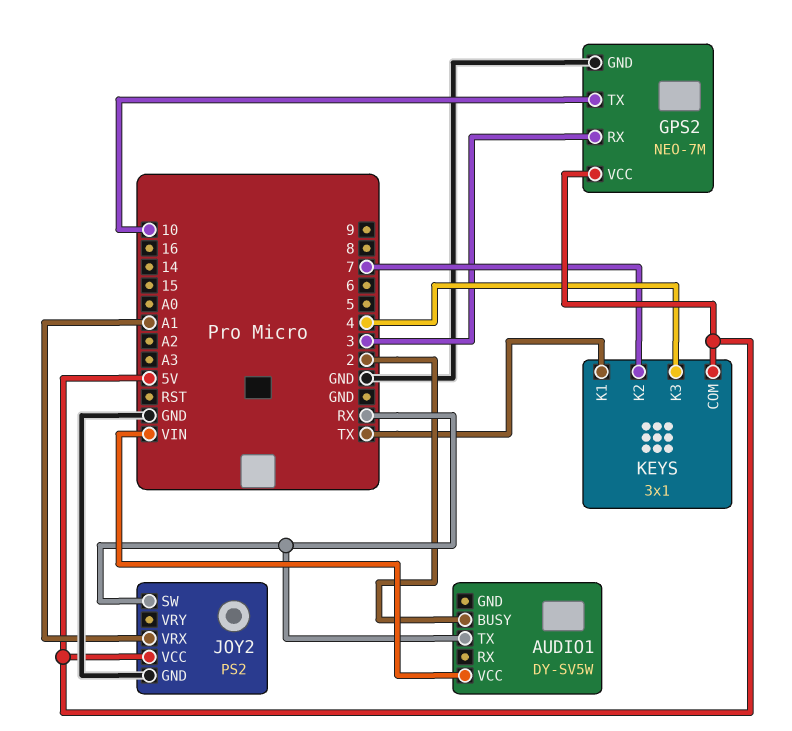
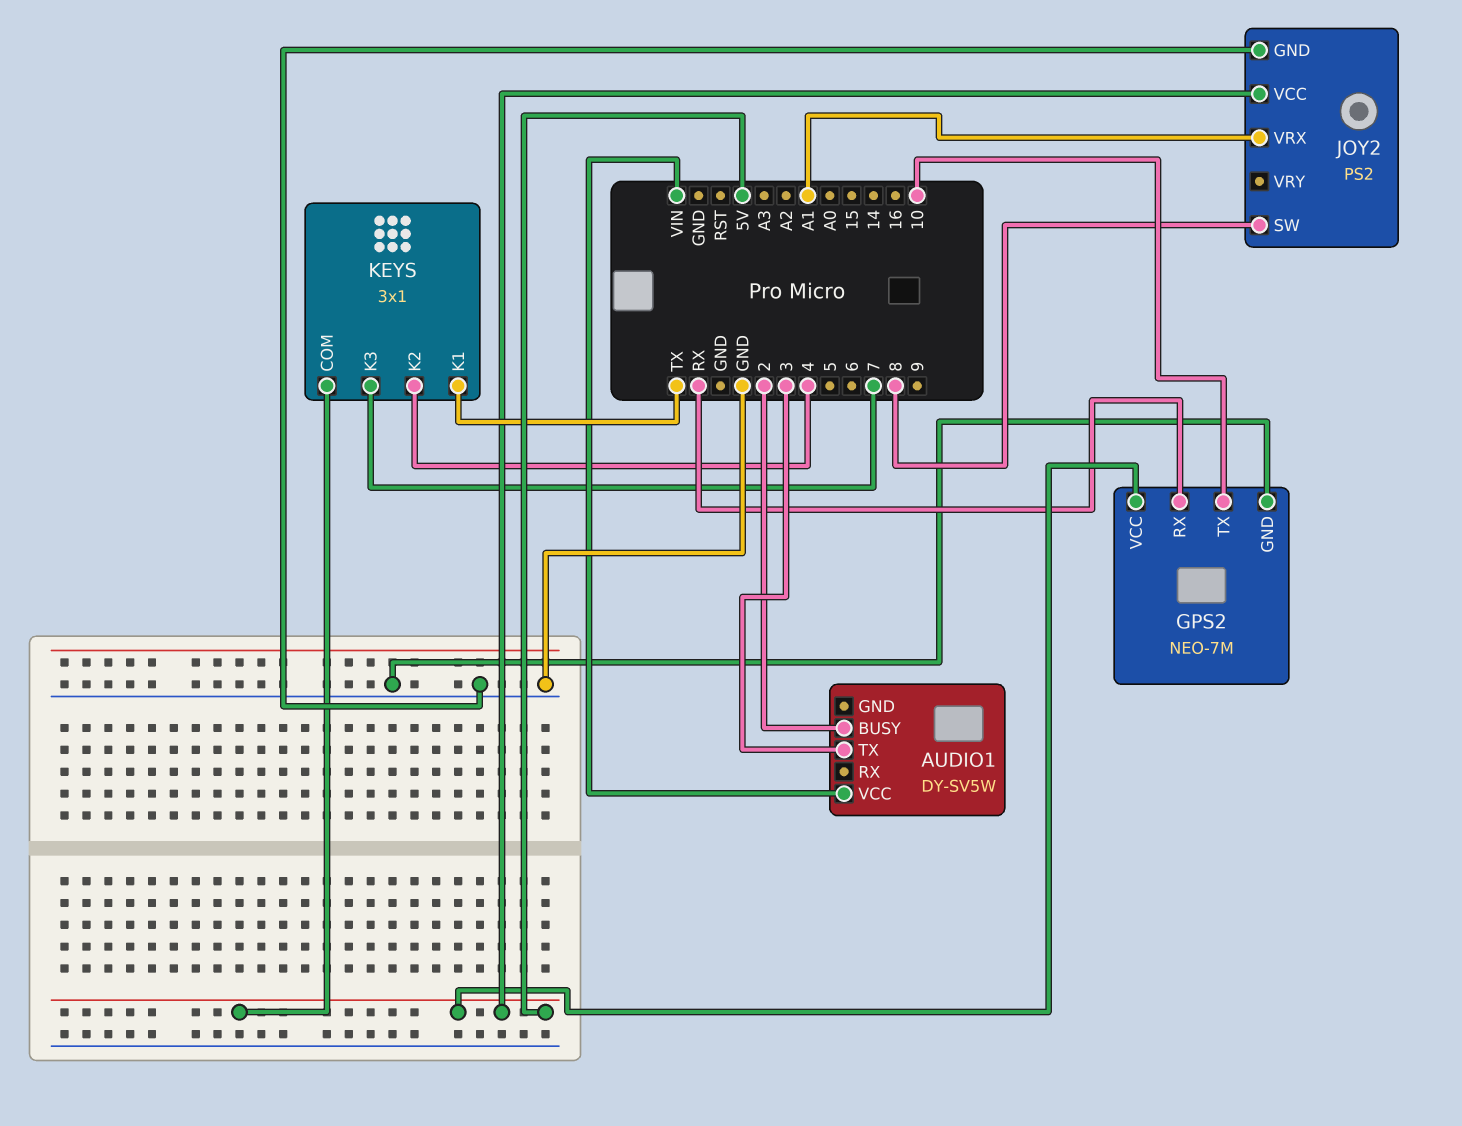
AUDIO1 pin TX: RX -> 3
GPS2 pin RX: 3 -> RX
JOY2 pin SW: RX -> 8
KEYS pin K2: 7 -> 4
KEYS pin K3: 4 -> 7

